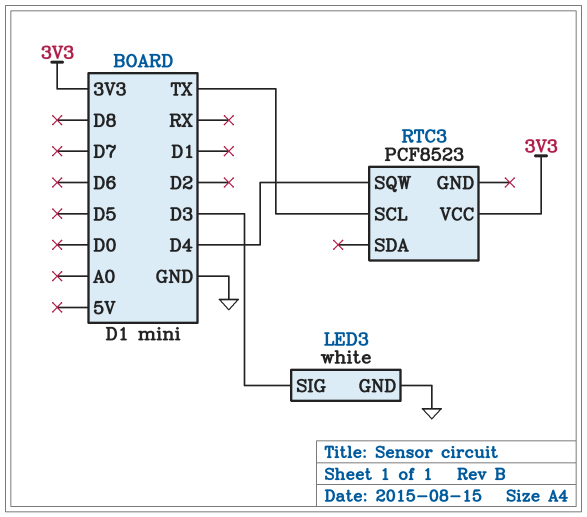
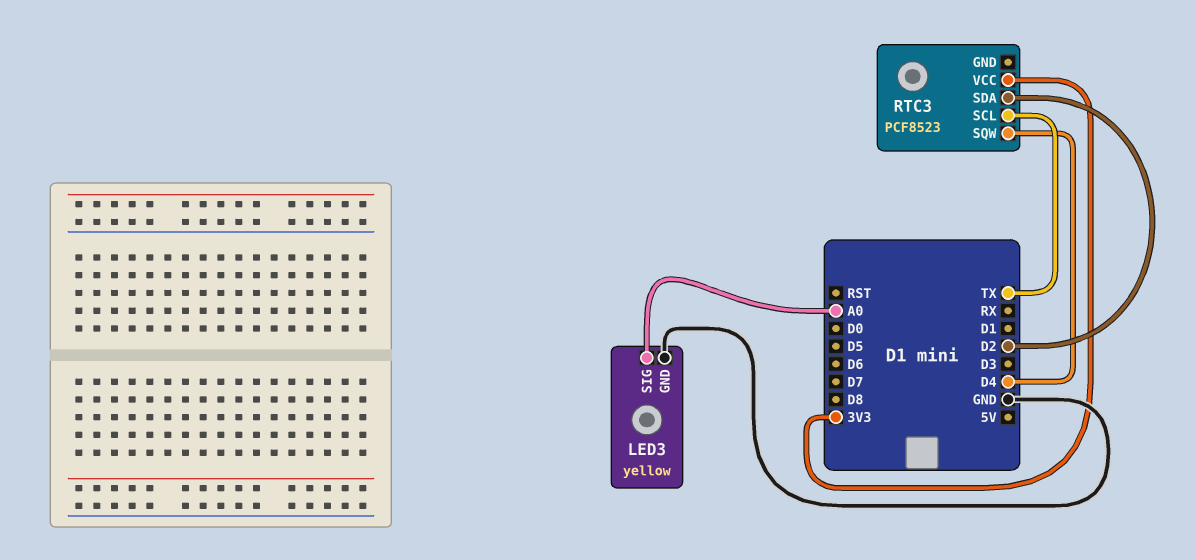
LED3: white -> yellow
LED3 pin SIG: D3 -> A0
RTC3 pin SDA: none -> D2

